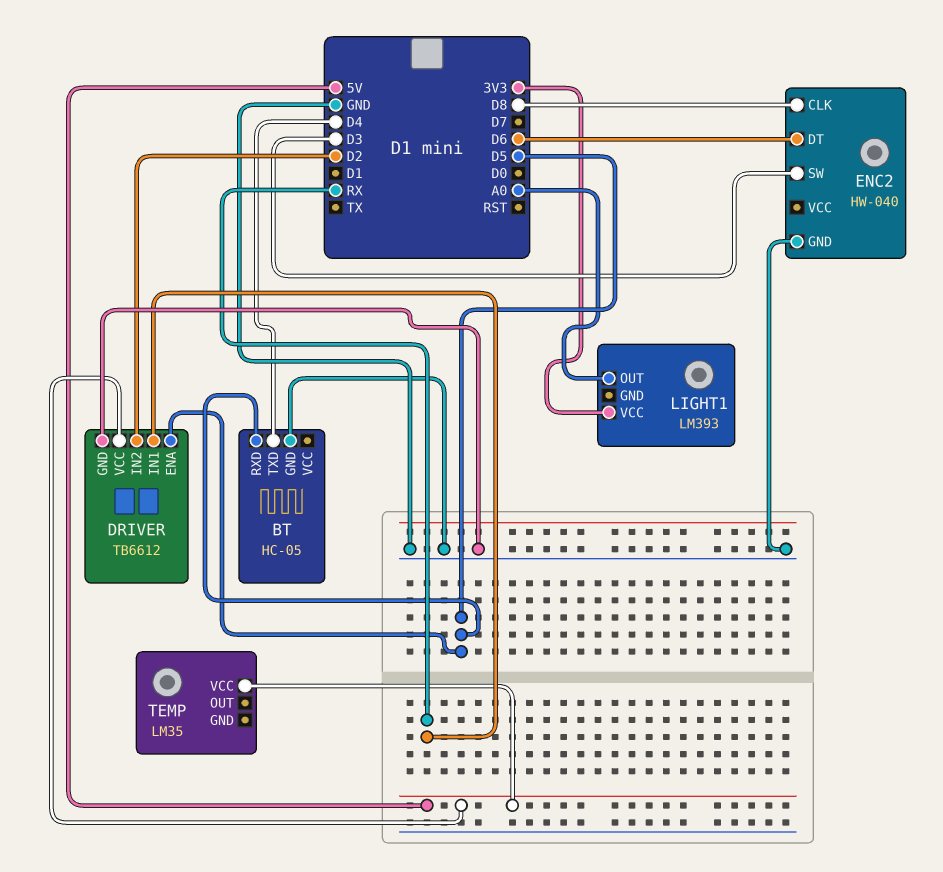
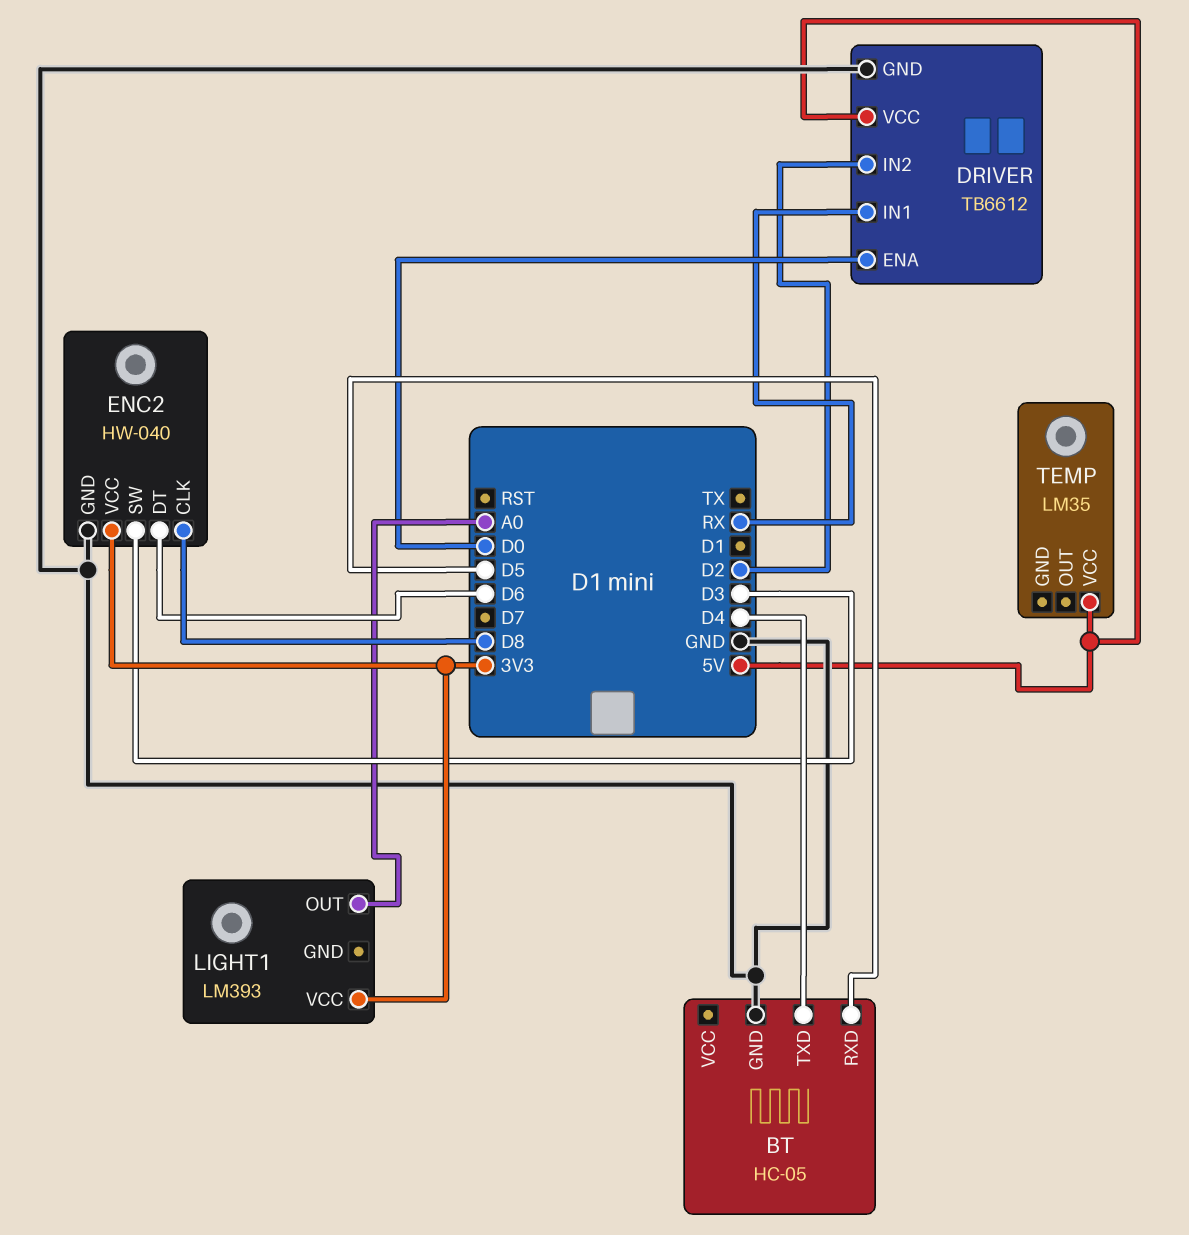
DRIVER pin ENA: D5 -> D0
ENC2 pin VCC: none -> 3V3

